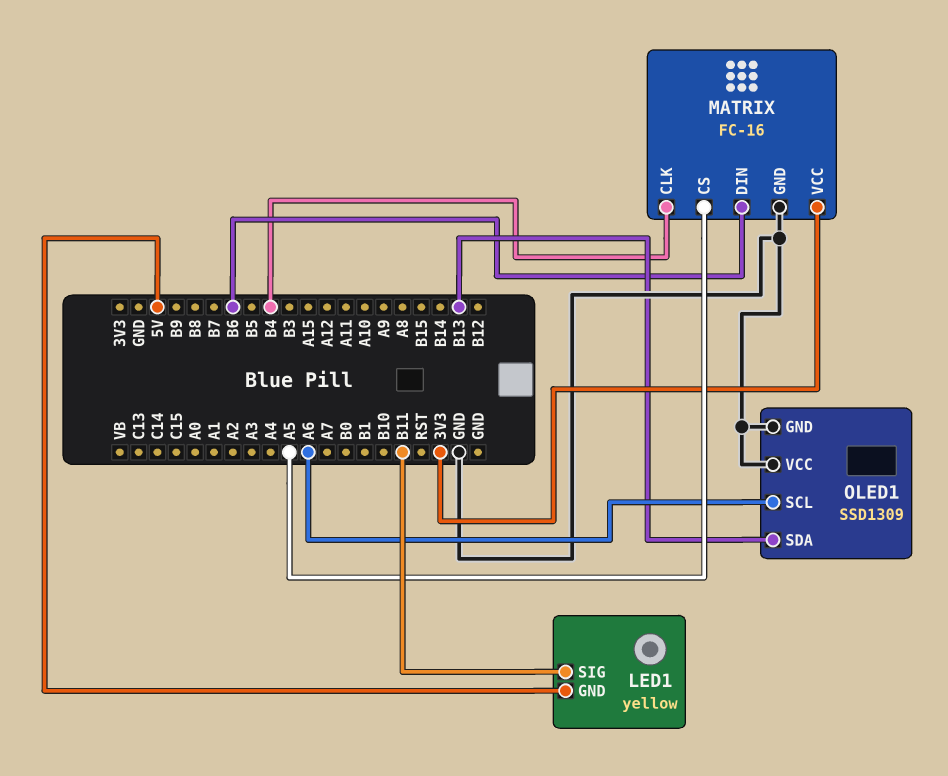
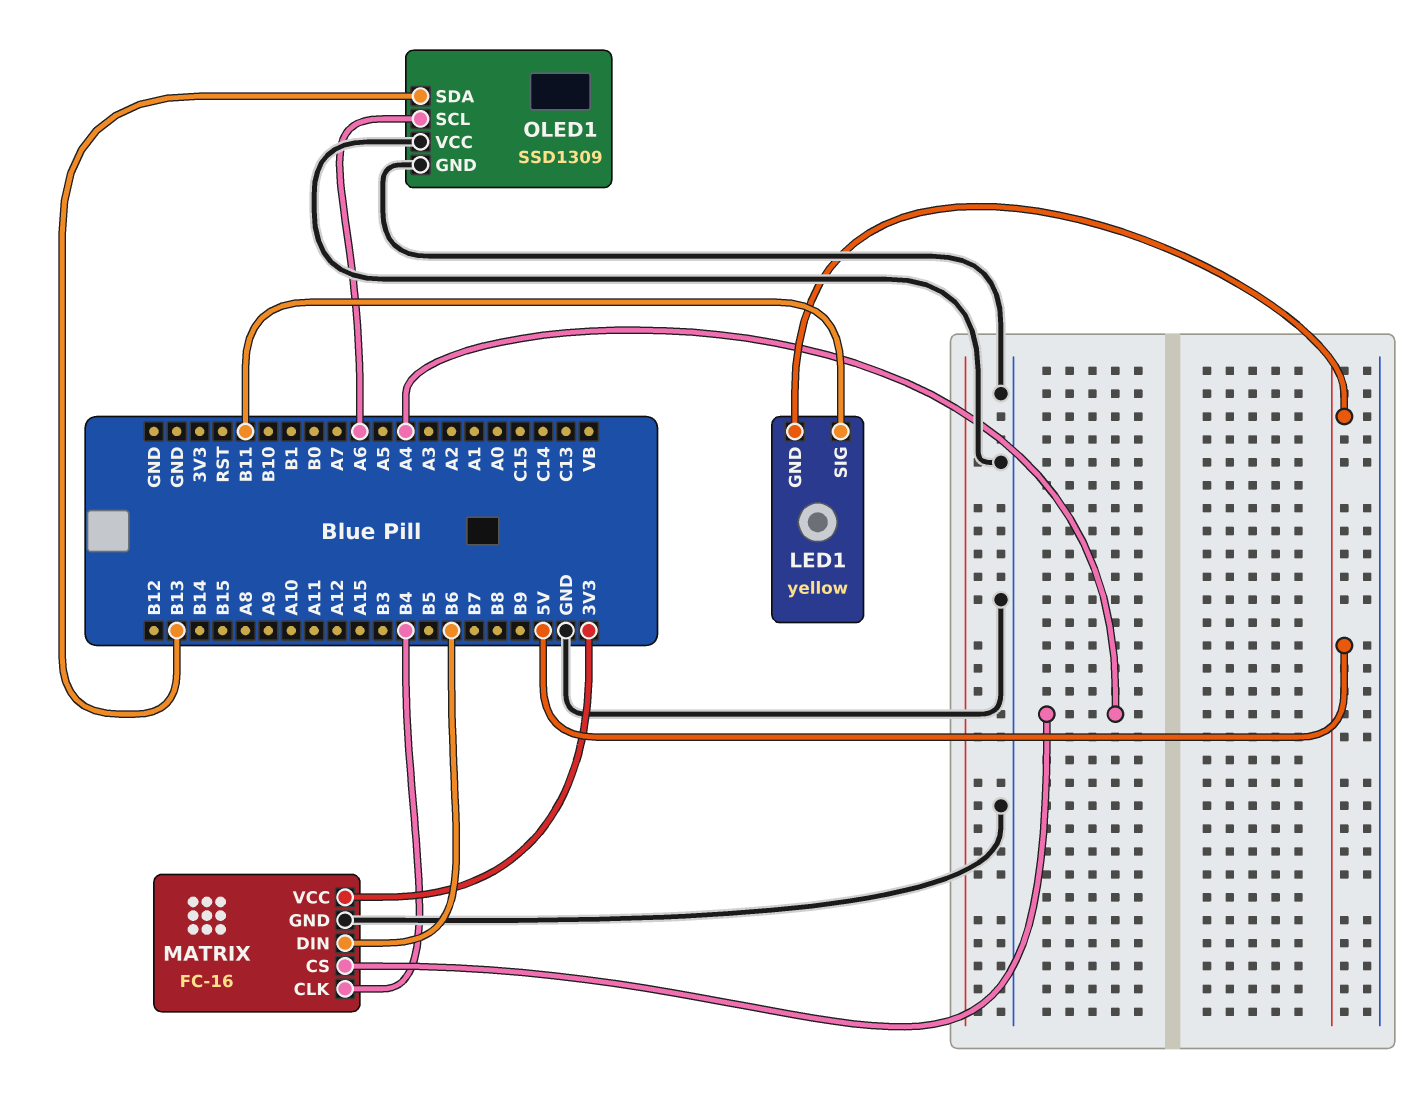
MATRIX pin CS: A5 -> A4

